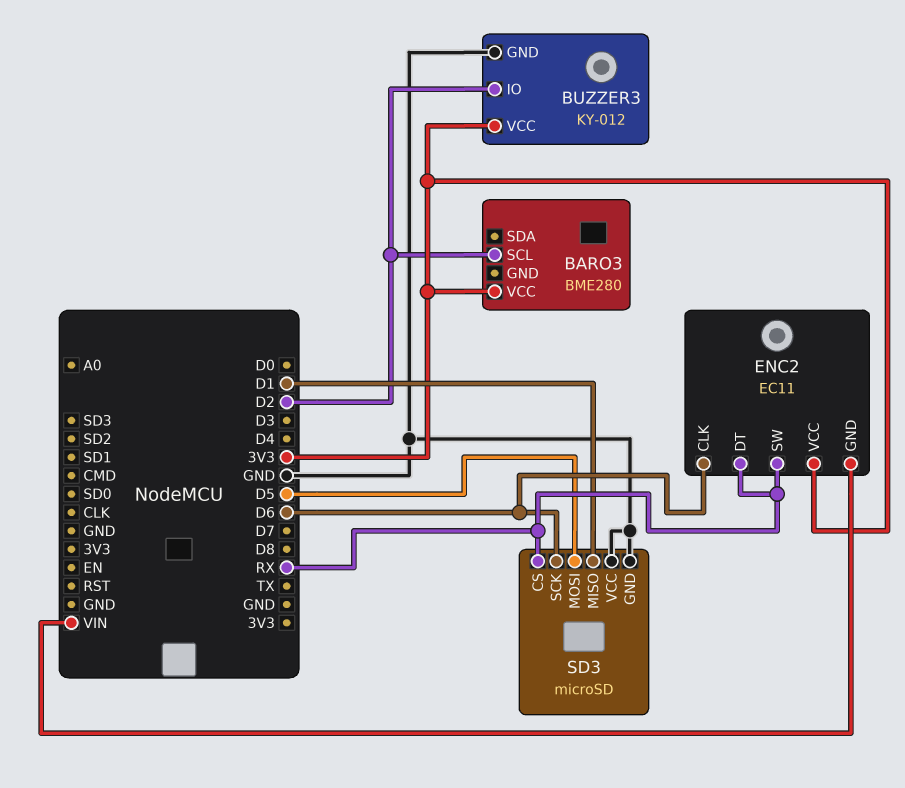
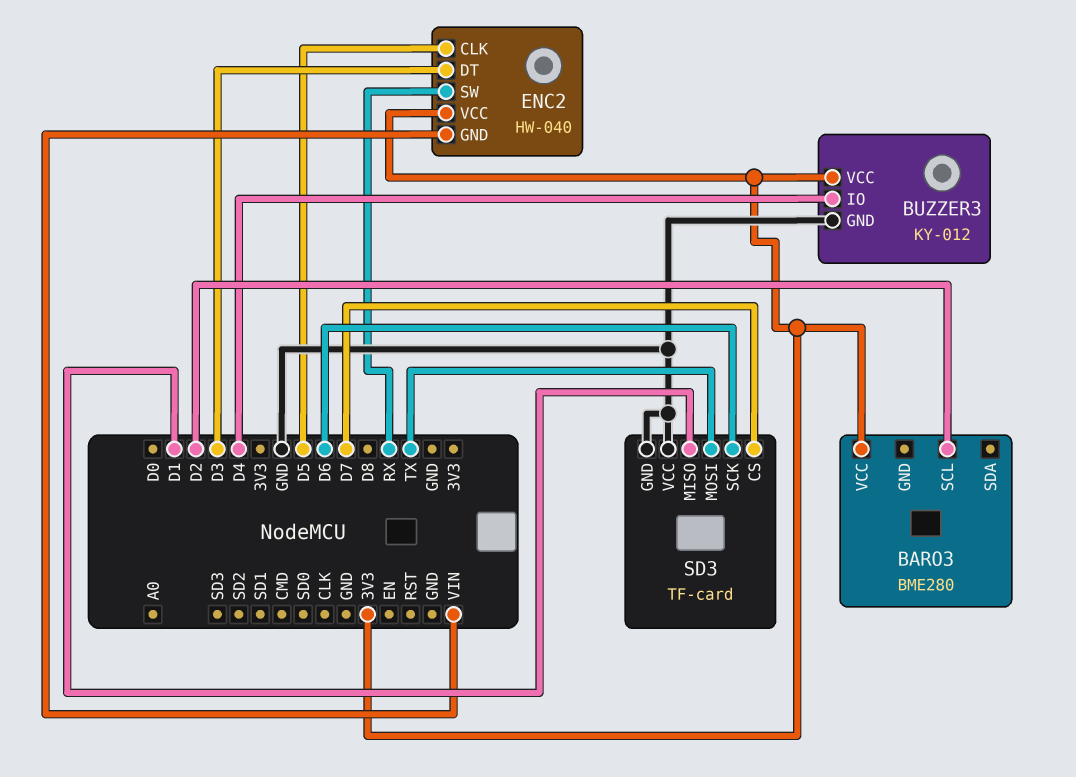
BUZZER3 pin IO: D2 -> D4
ENC2: EC11 -> HW-040
ENC2 pin CLK: D6 -> D5
ENC2 pin DT: RX -> D3
SD3: microSD -> TF-card
SD3 pin CS: RX -> D7
SD3 pin MOSI: D5 -> TX

